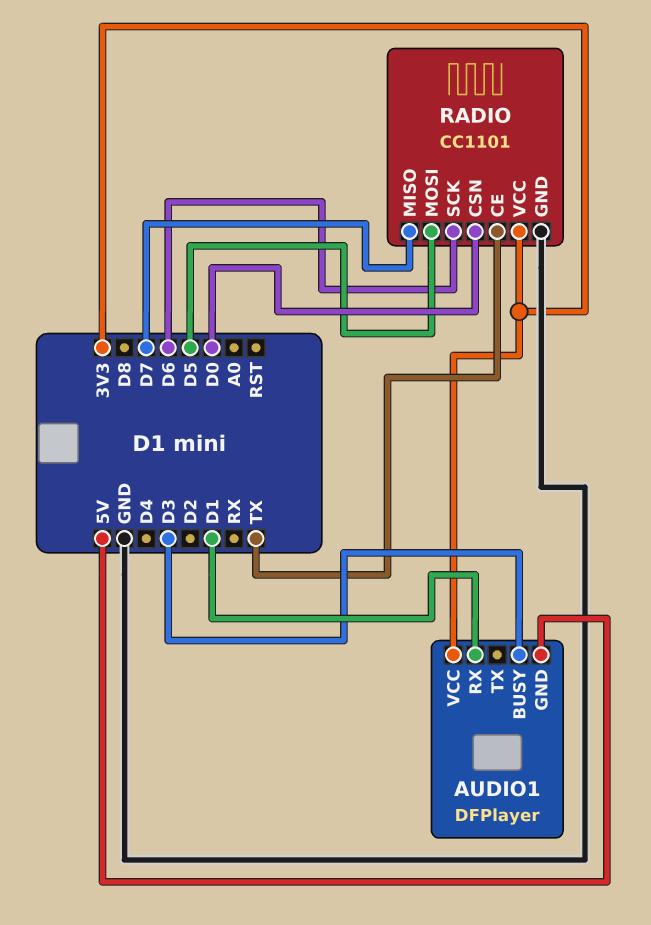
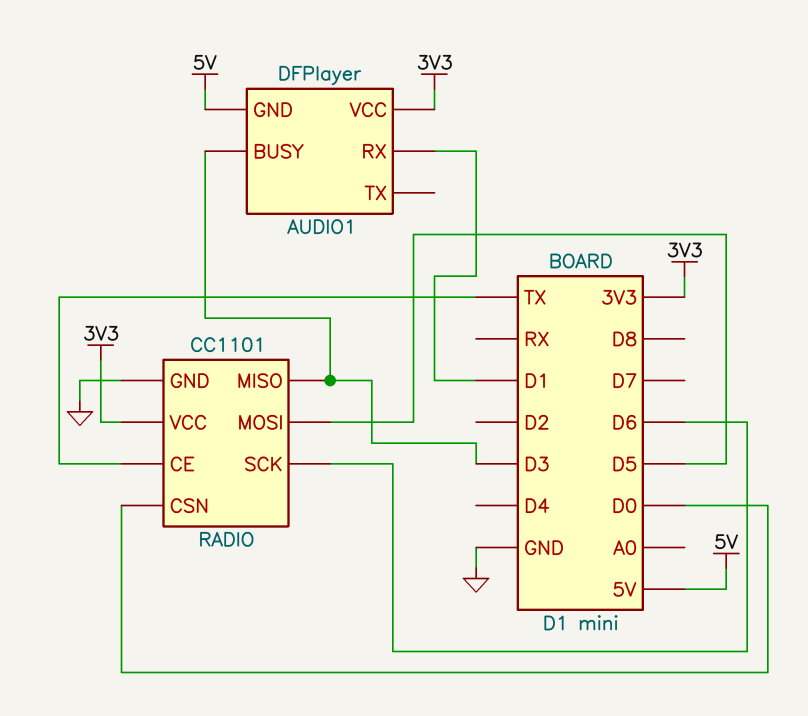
RADIO pin MISO: D7 -> D3

